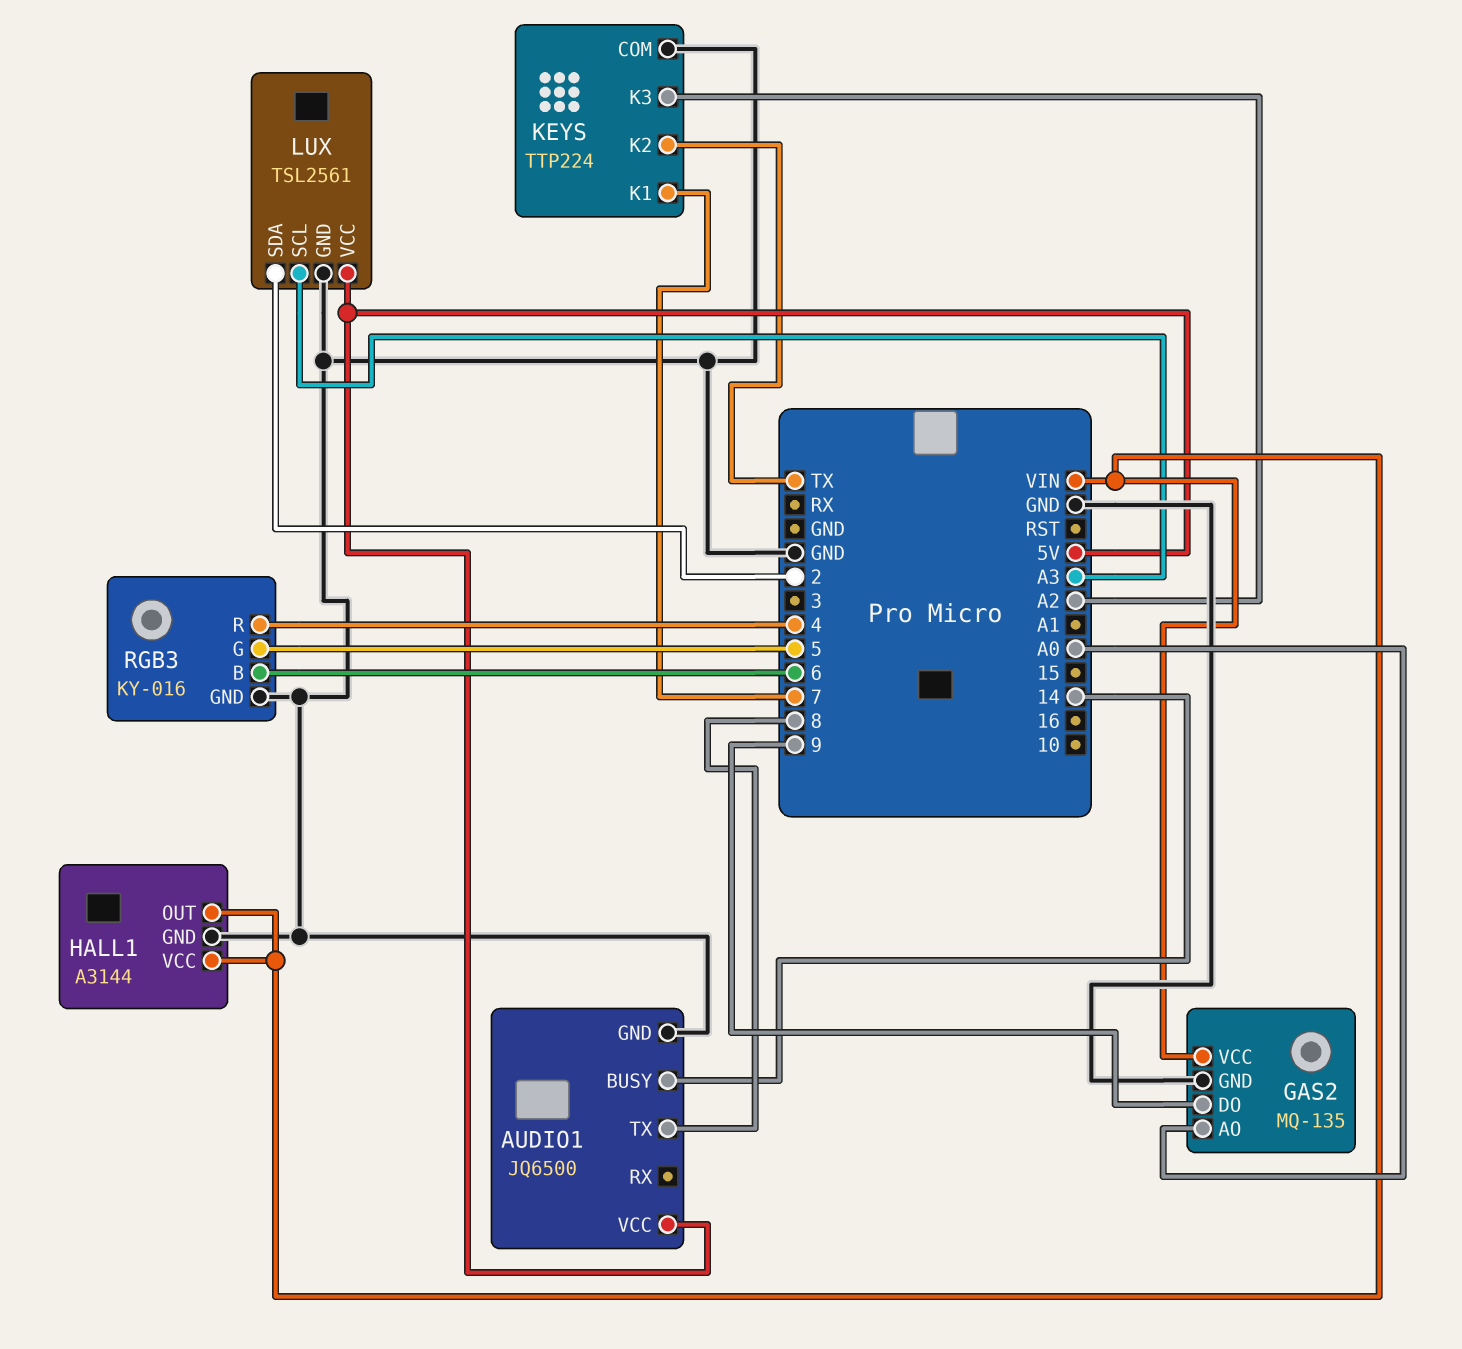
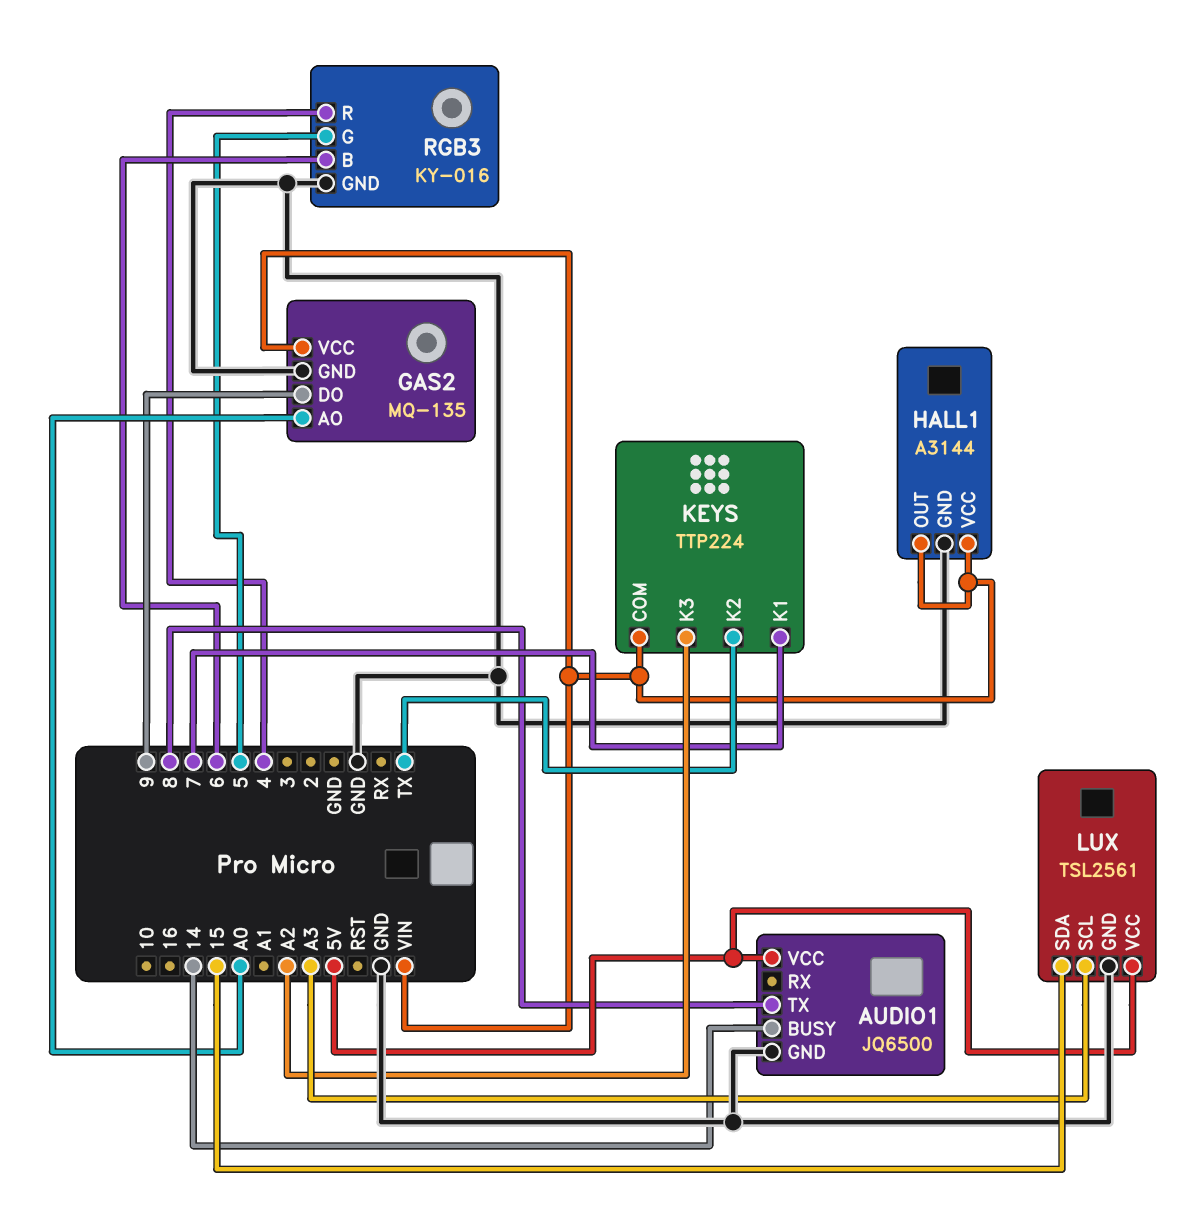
KEYS pin COM: GND -> VIN
LUX pin SDA: 2 -> 15

